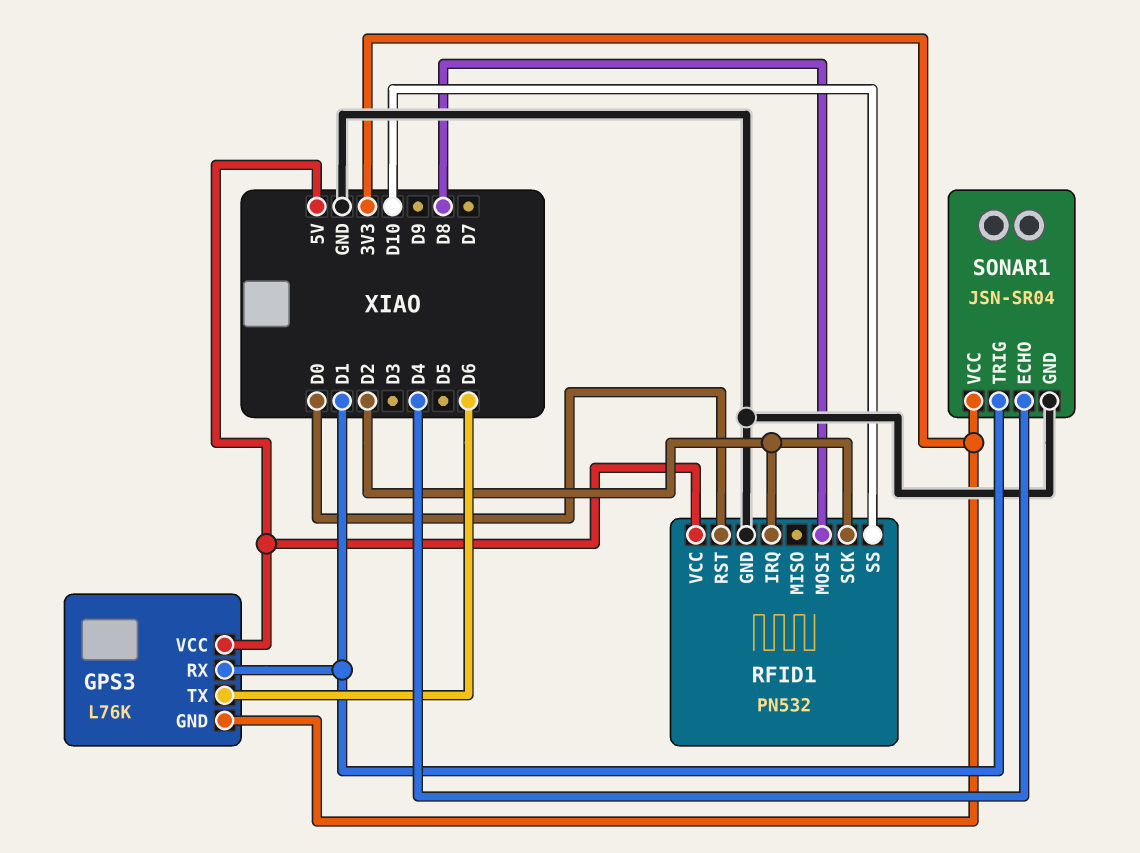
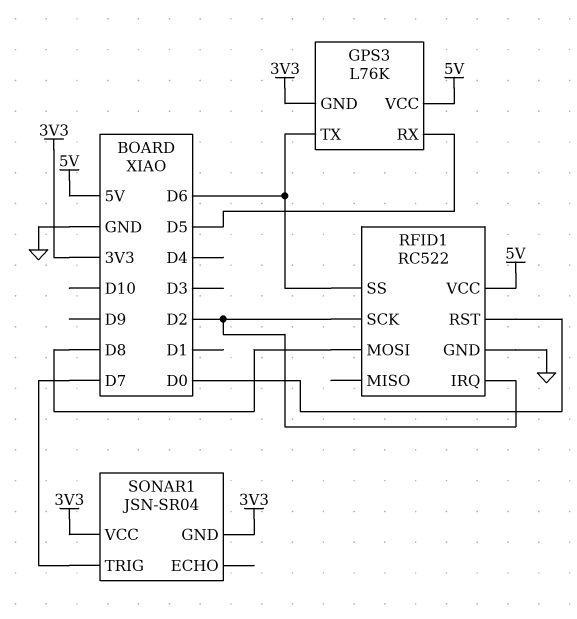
GPS3 pin RX: D1 -> D5
RFID1: PN532 -> RC522
RFID1 pin SS: D10 -> D6
SONAR1 pin ECHO: D4 -> none
SONAR1 pin GND: GND -> 3V3
SONAR1 pin TRIG: D1 -> D7

